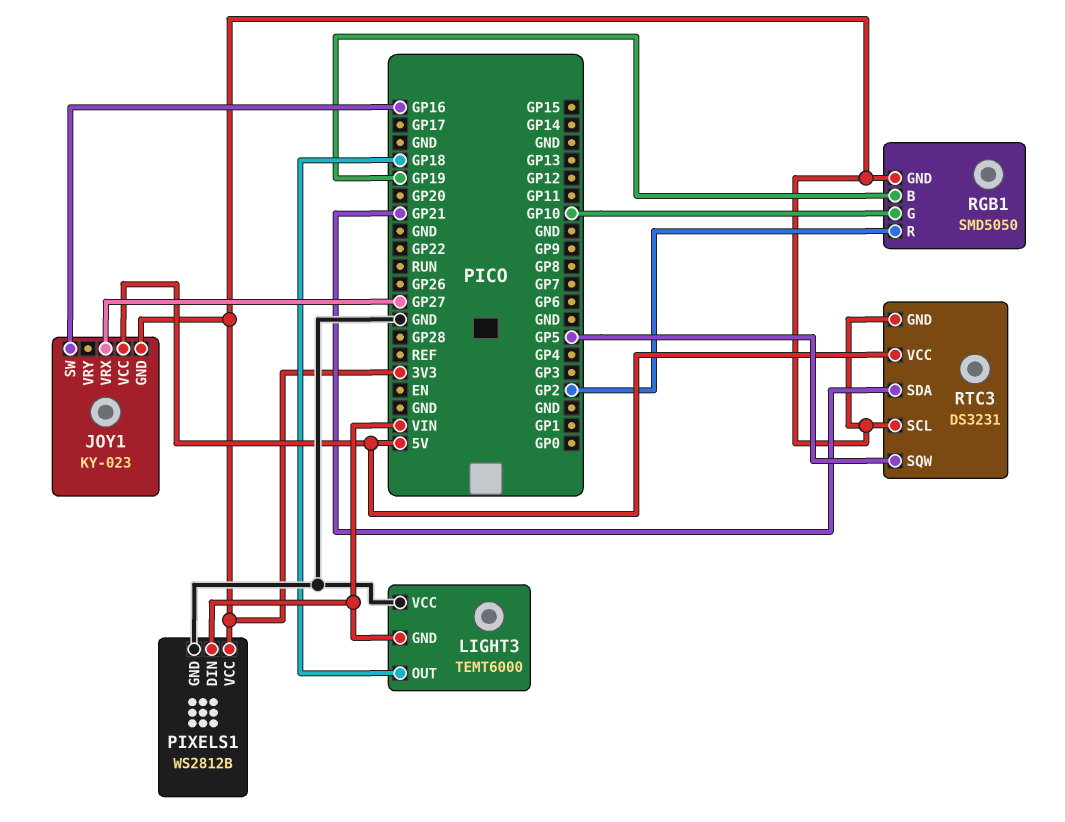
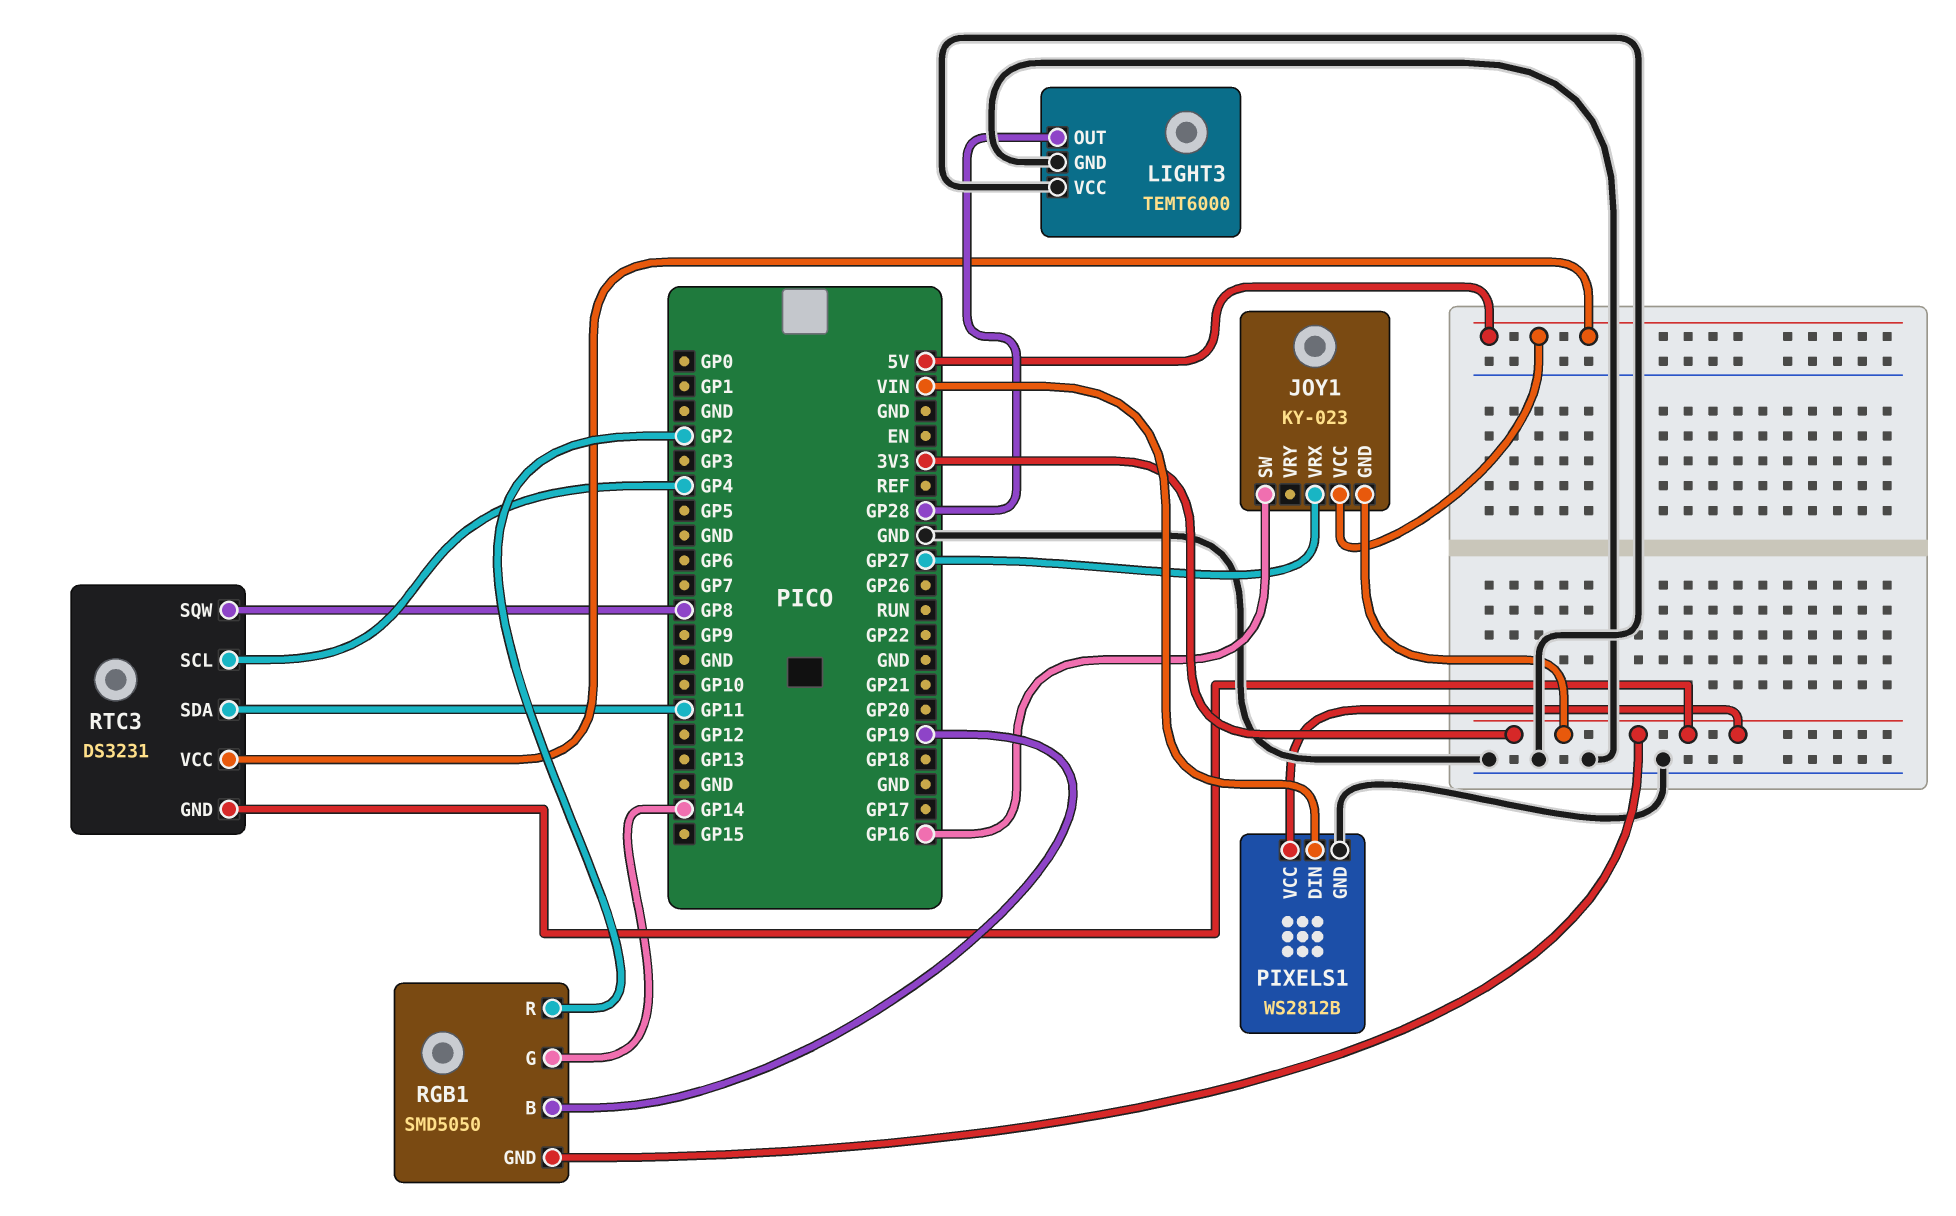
LIGHT3 pin GND: VIN -> GND
LIGHT3 pin OUT: GP18 -> GP28
RGB1 pin G: GP10 -> GP14
RTC3 pin SCL: 3V3 -> GP4
RTC3 pin SDA: GP21 -> GP11
RTC3 pin SQW: GP5 -> GP8

